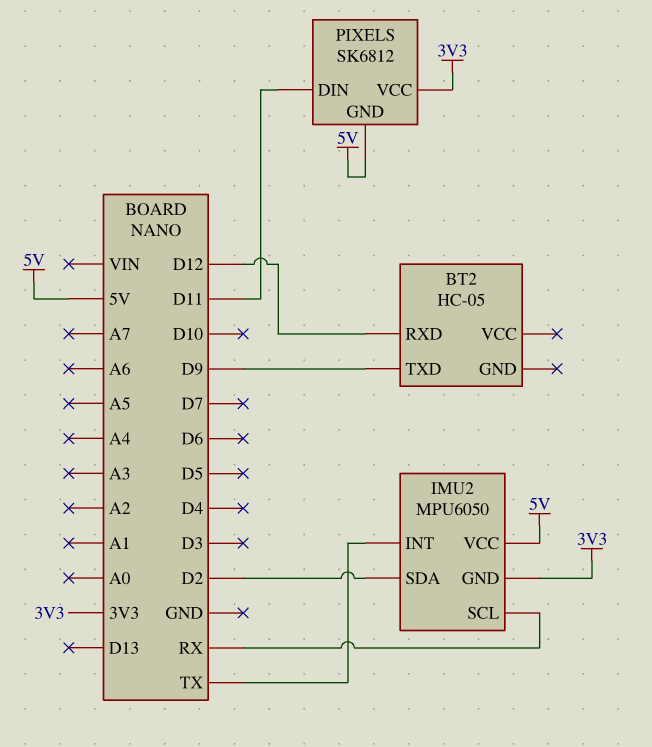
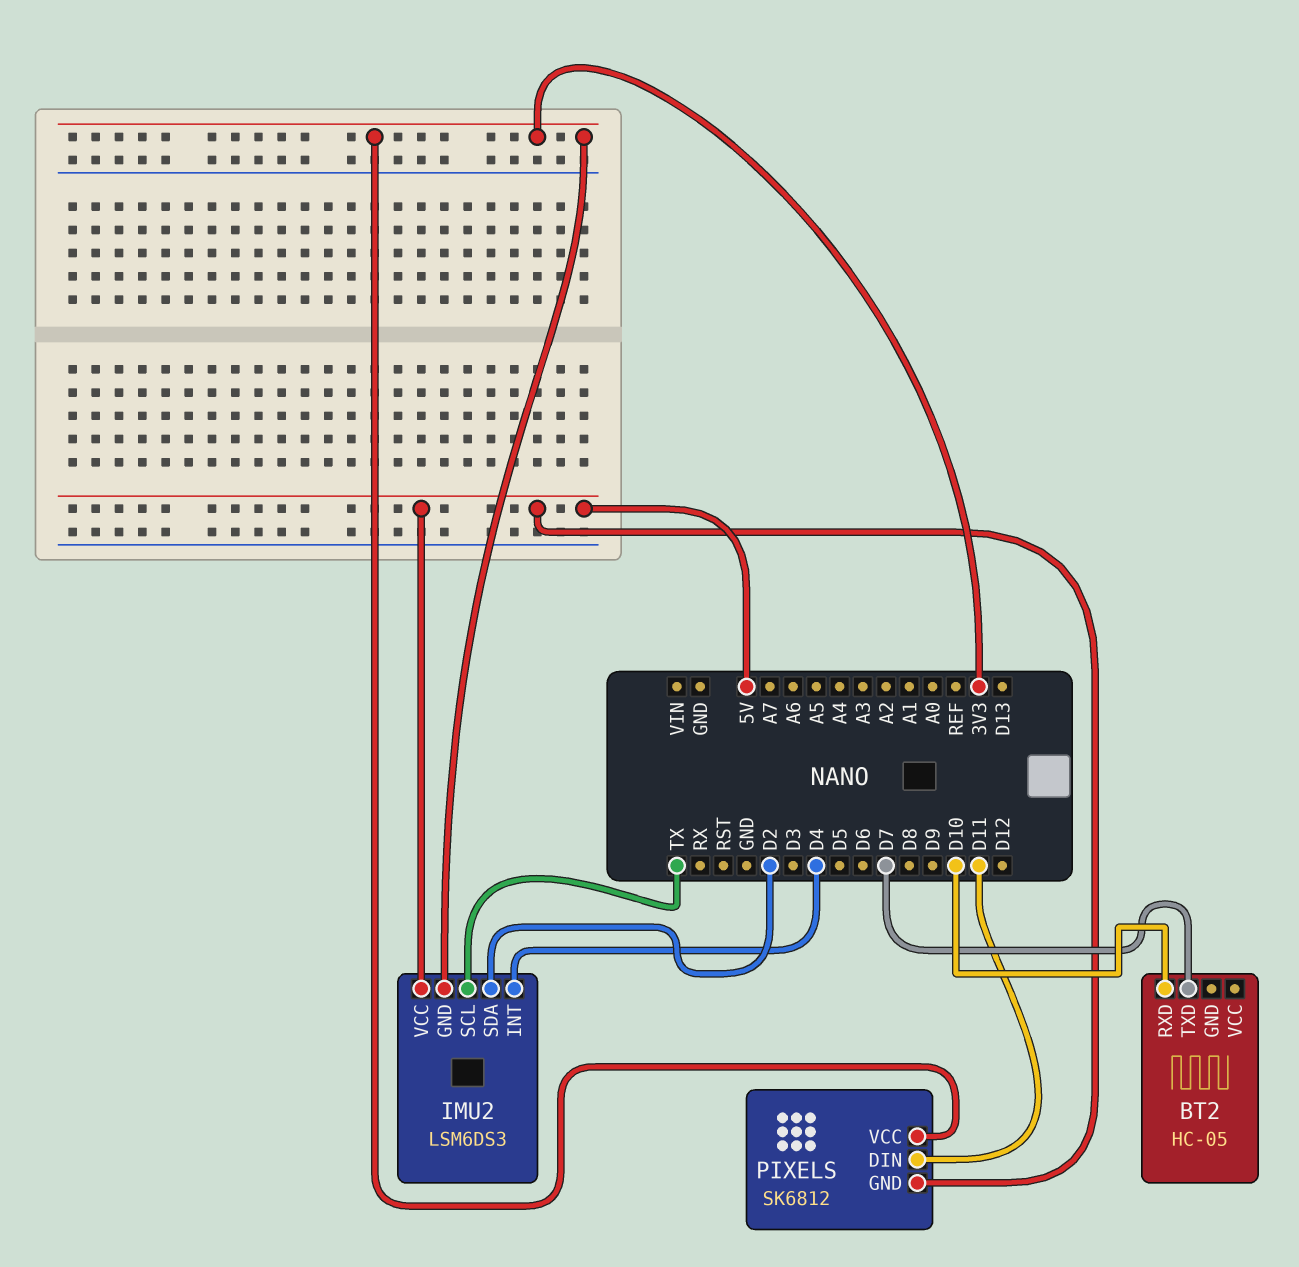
BT2 pin RXD: D12 -> D10
BT2 pin TXD: D9 -> D7
IMU2: MPU6050 -> LSM6DS3
IMU2 pin INT: TX -> D4
IMU2 pin SCL: RX -> TX

